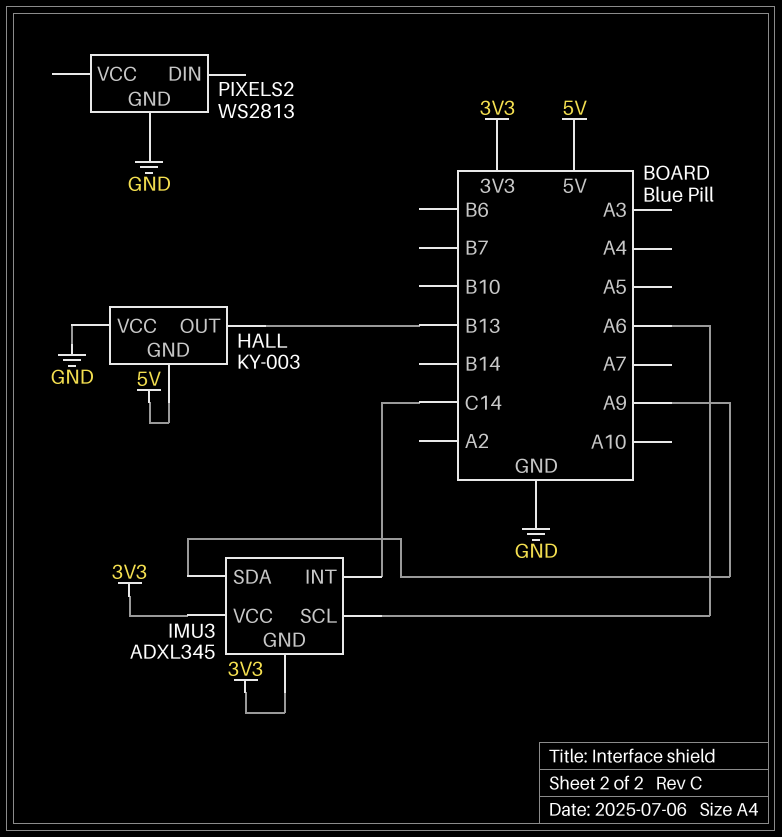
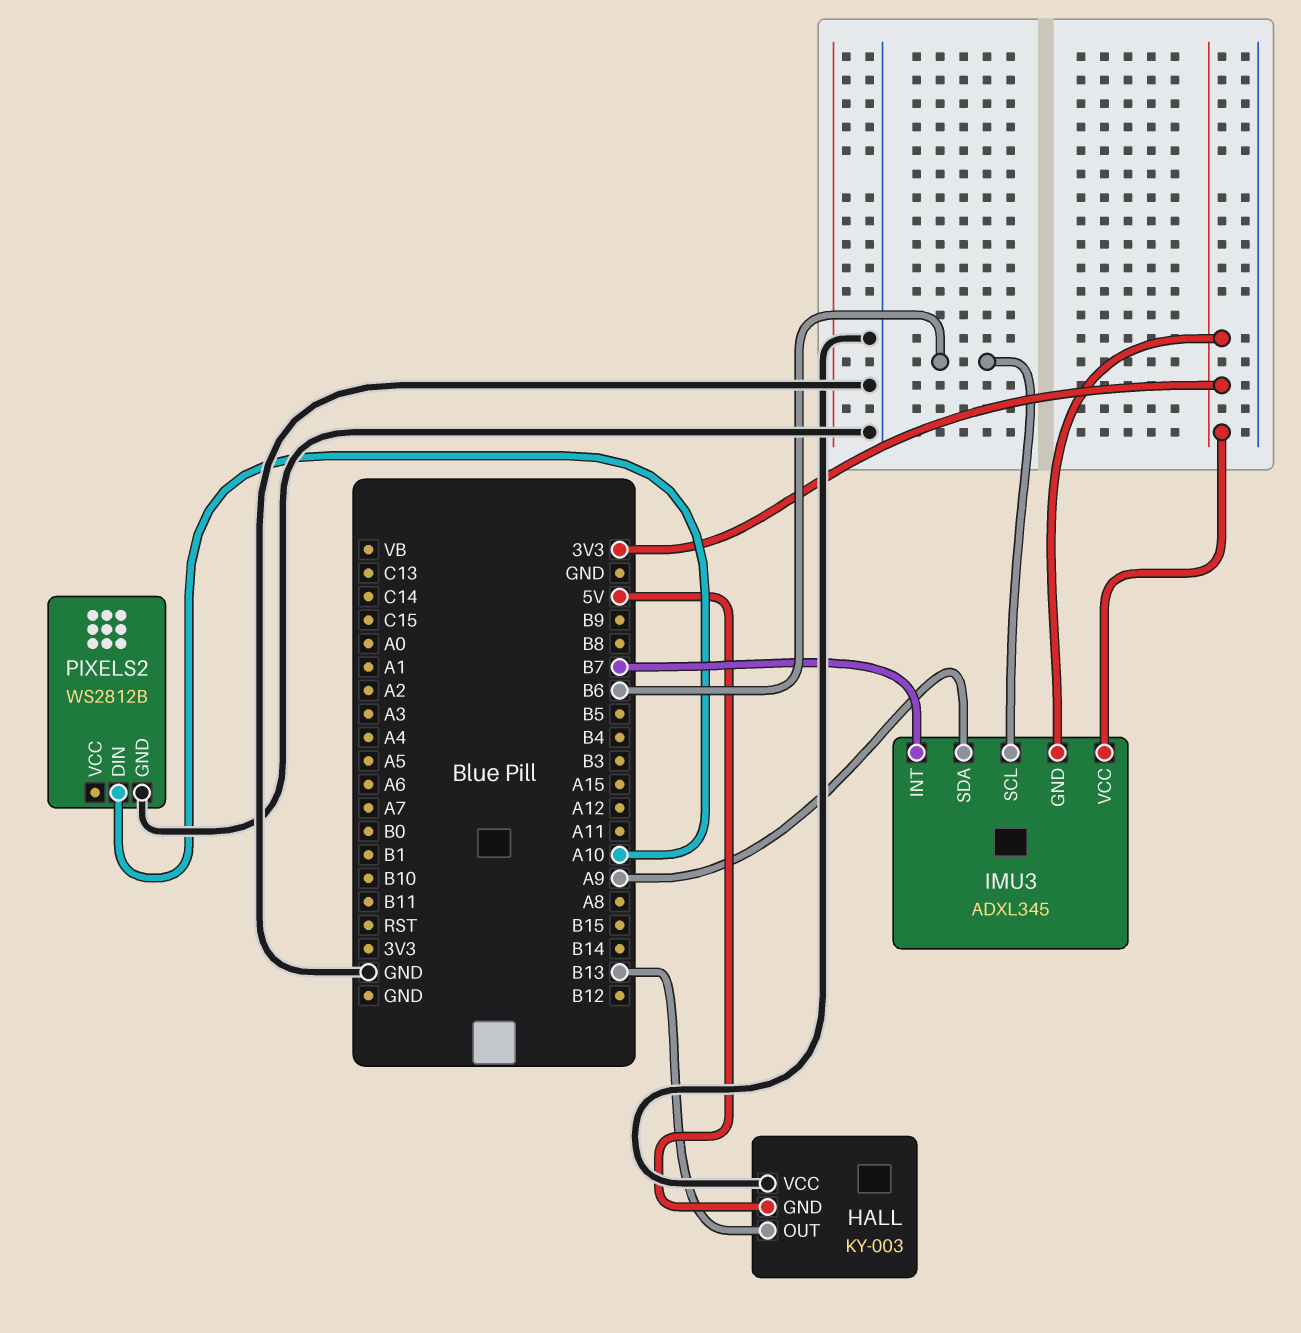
IMU3 pin INT: C14 -> B7
IMU3 pin SCL: A6 -> B6
PIXELS2: WS2813 -> WS2812B
PIXELS2 pin DIN: none -> A10

